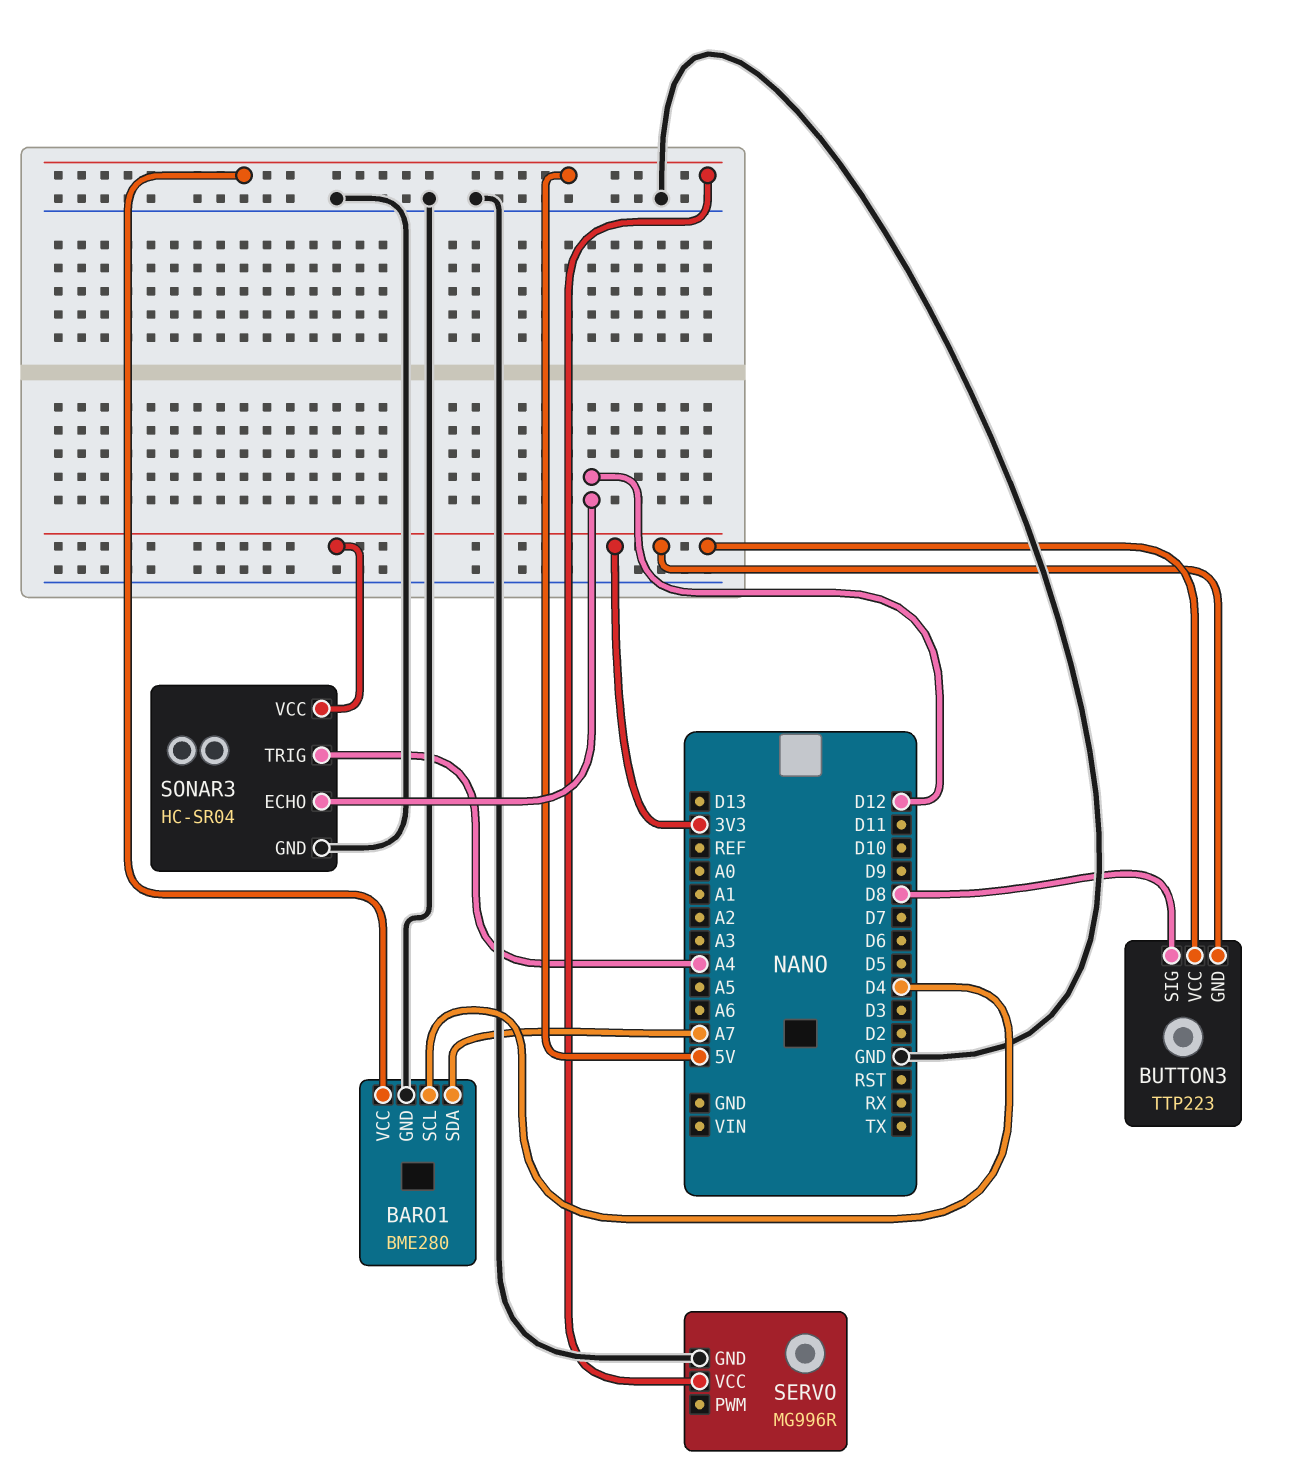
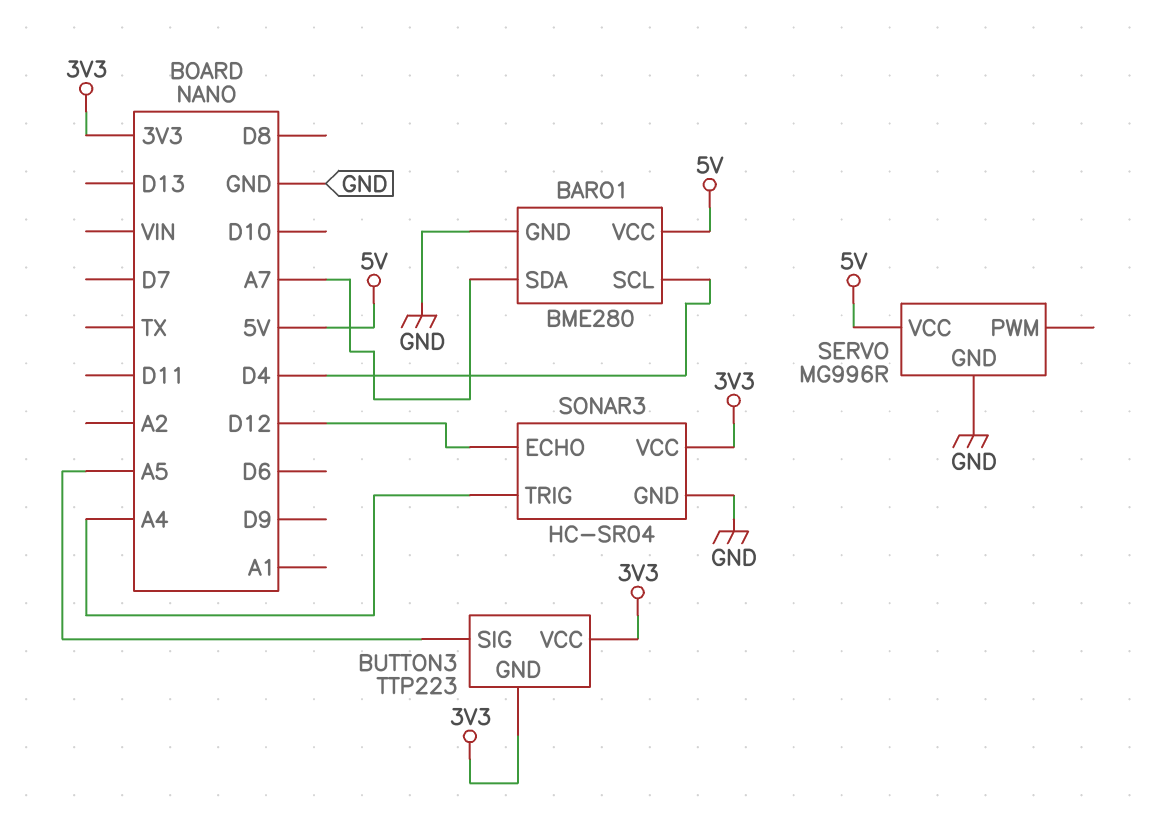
BUTTON3 pin SIG: D8 -> A5

